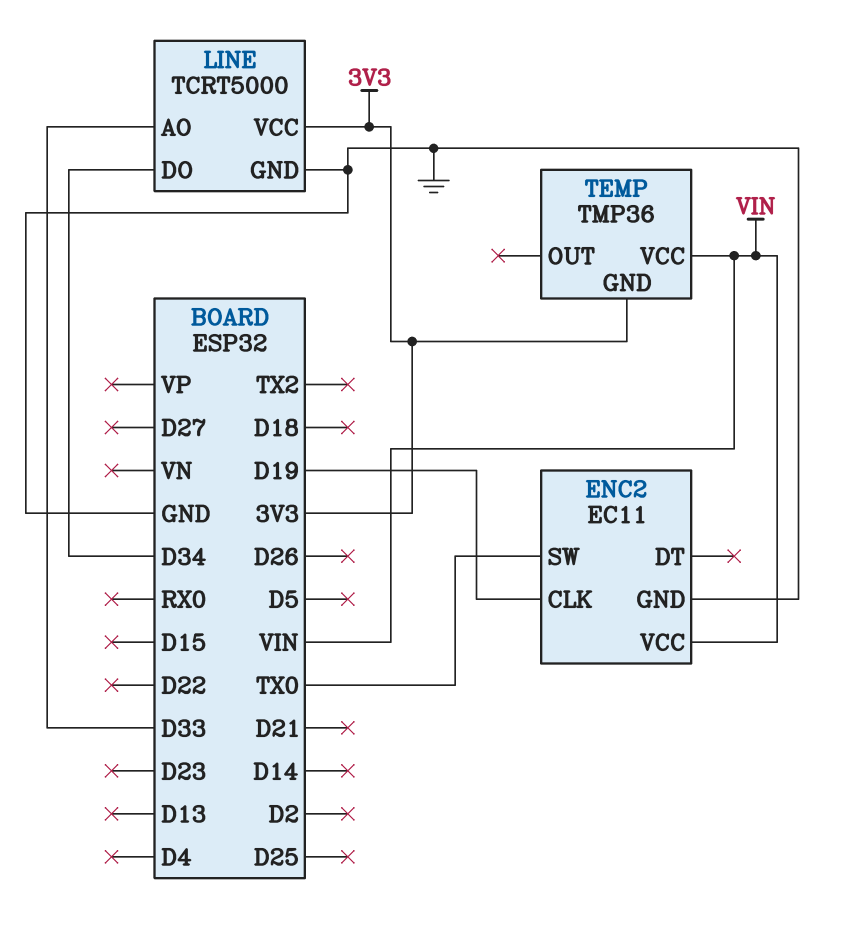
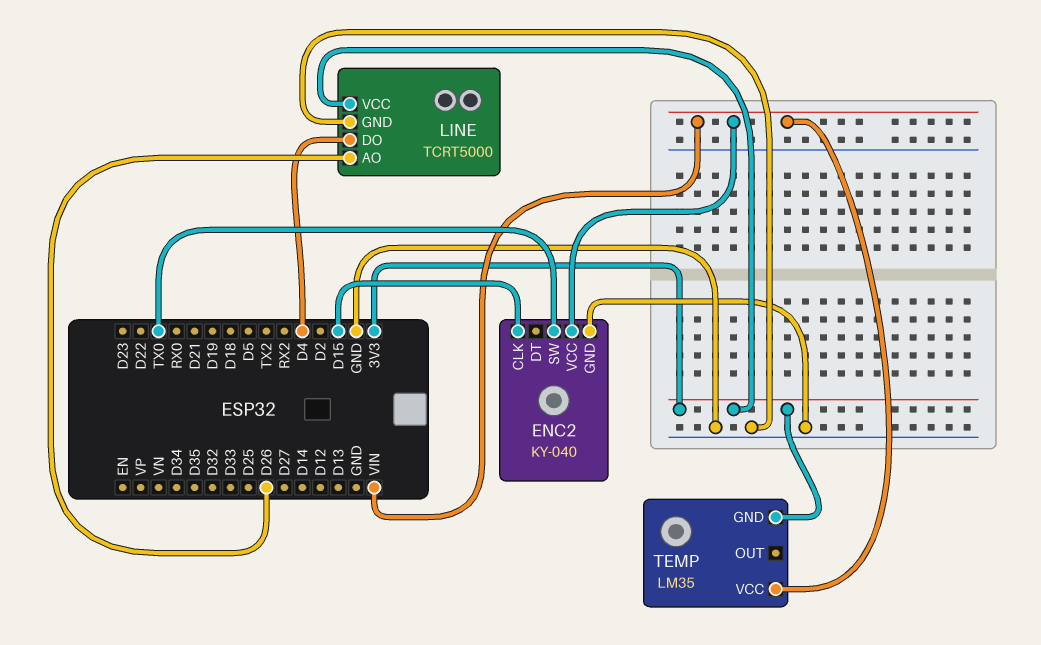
ENC2: EC11 -> KY-040
ENC2 pin CLK: D19 -> D15
LINE pin AO: D33 -> D26
LINE pin DO: D34 -> D4
TEMP: TMP36 -> LM35

